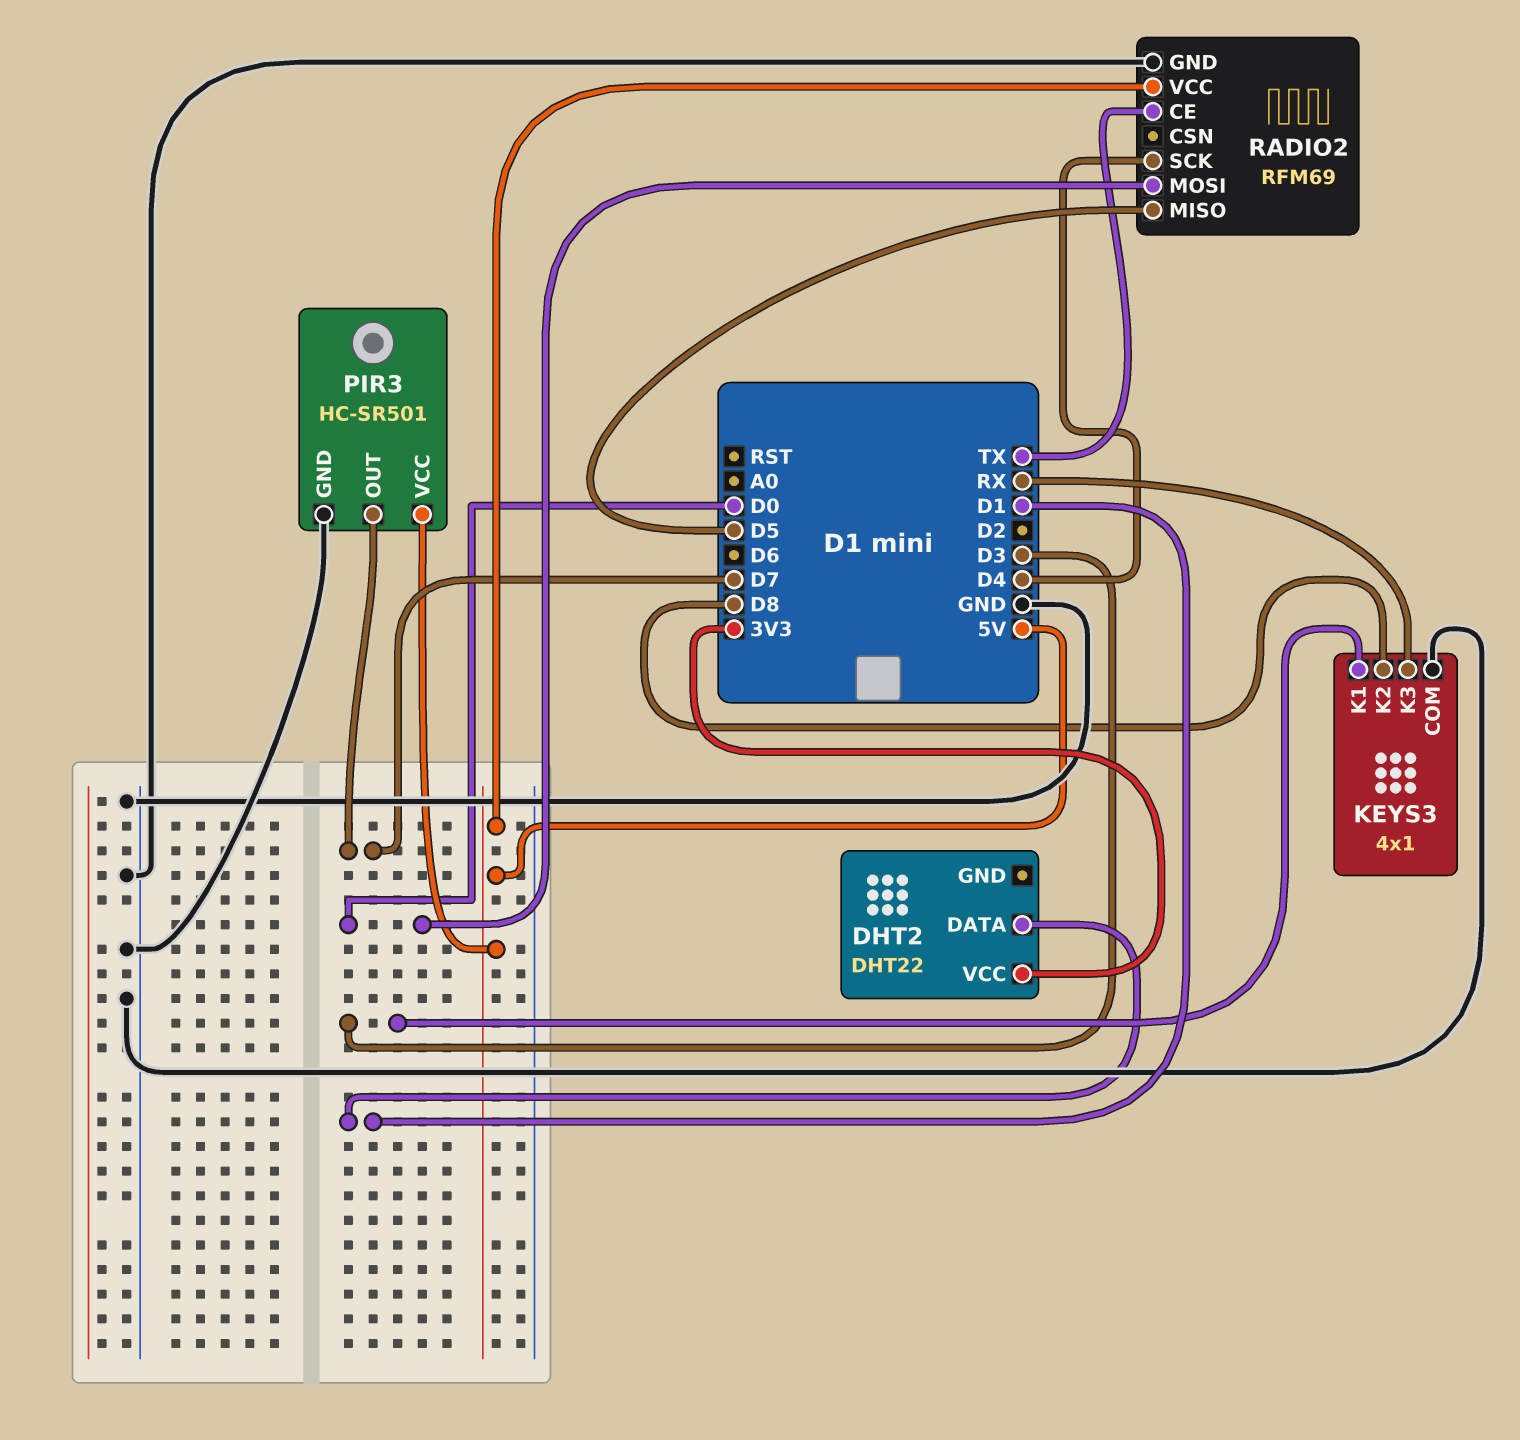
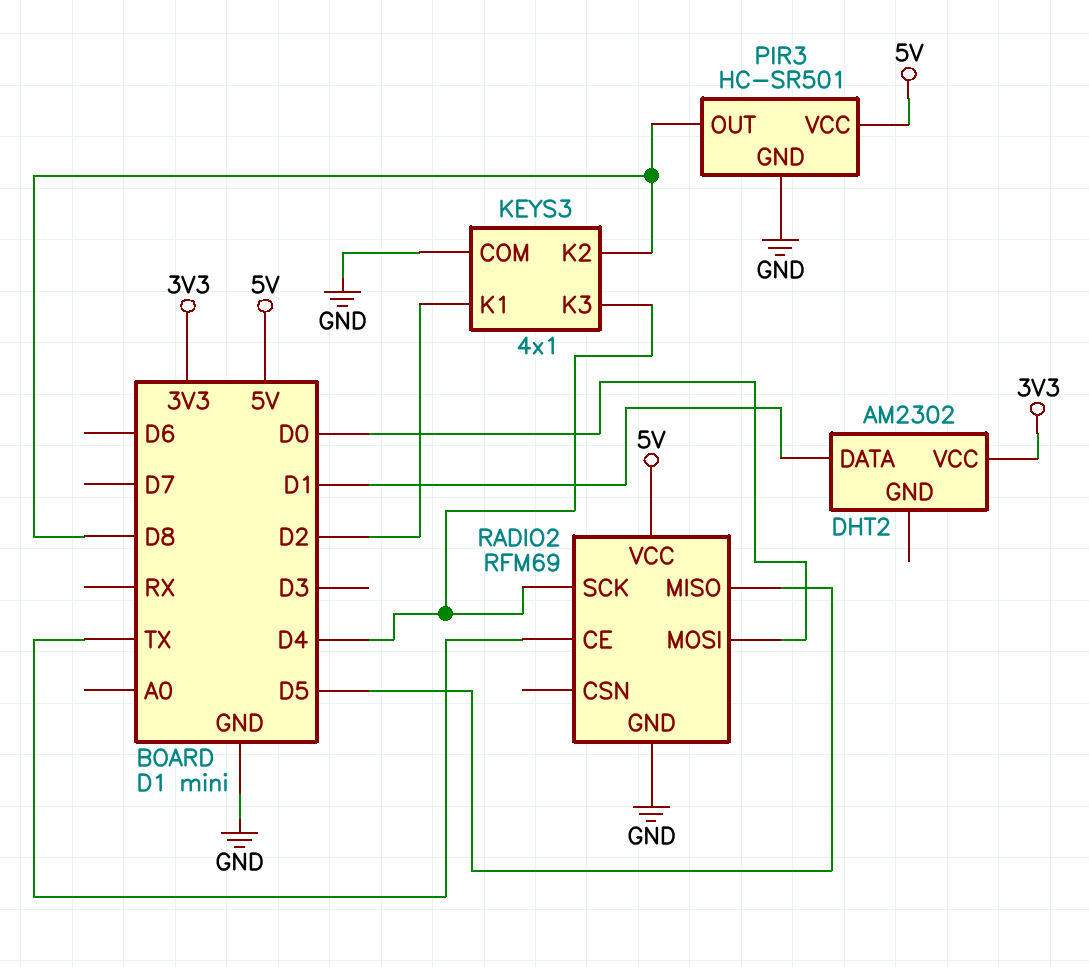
DHT2: DHT22 -> AM2302
KEYS3 pin K1: D3 -> D2
KEYS3 pin K3: RX -> D4
PIR3 pin OUT: D7 -> D8

